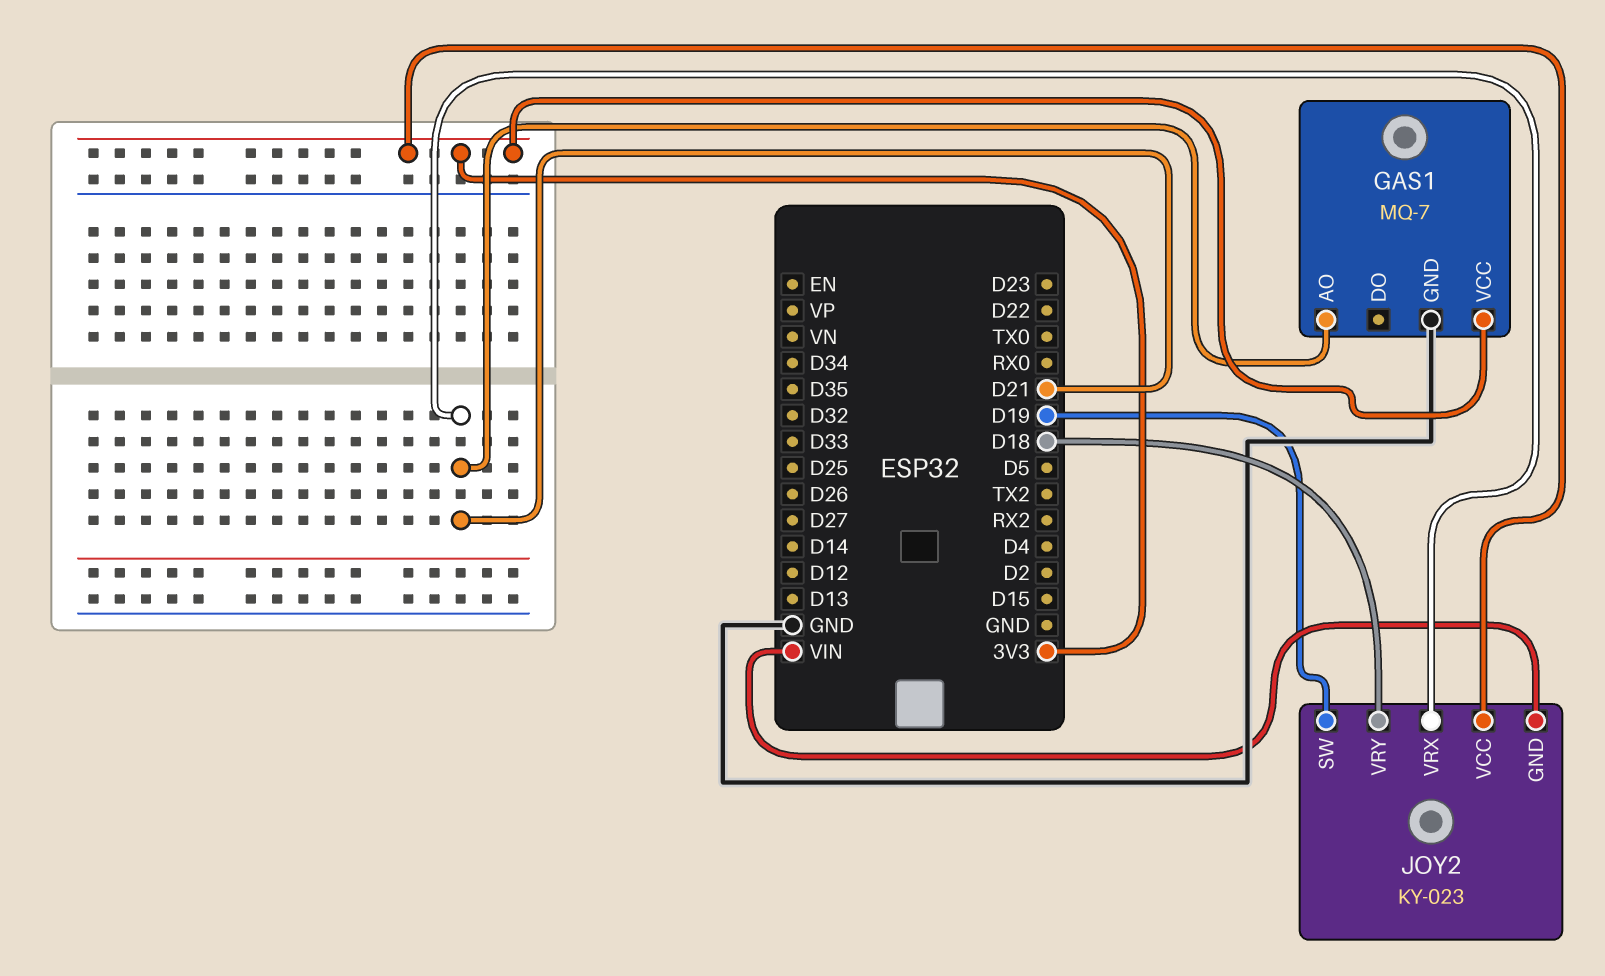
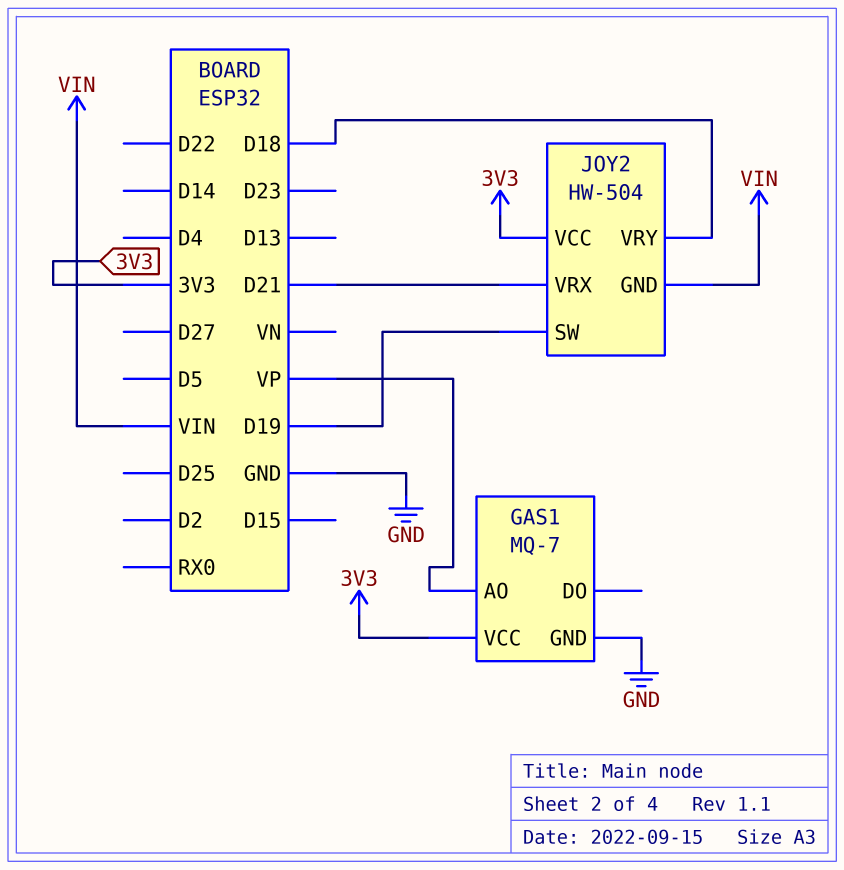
GAS1 pin AO: D21 -> VP
JOY2: KY-023 -> HW-504

